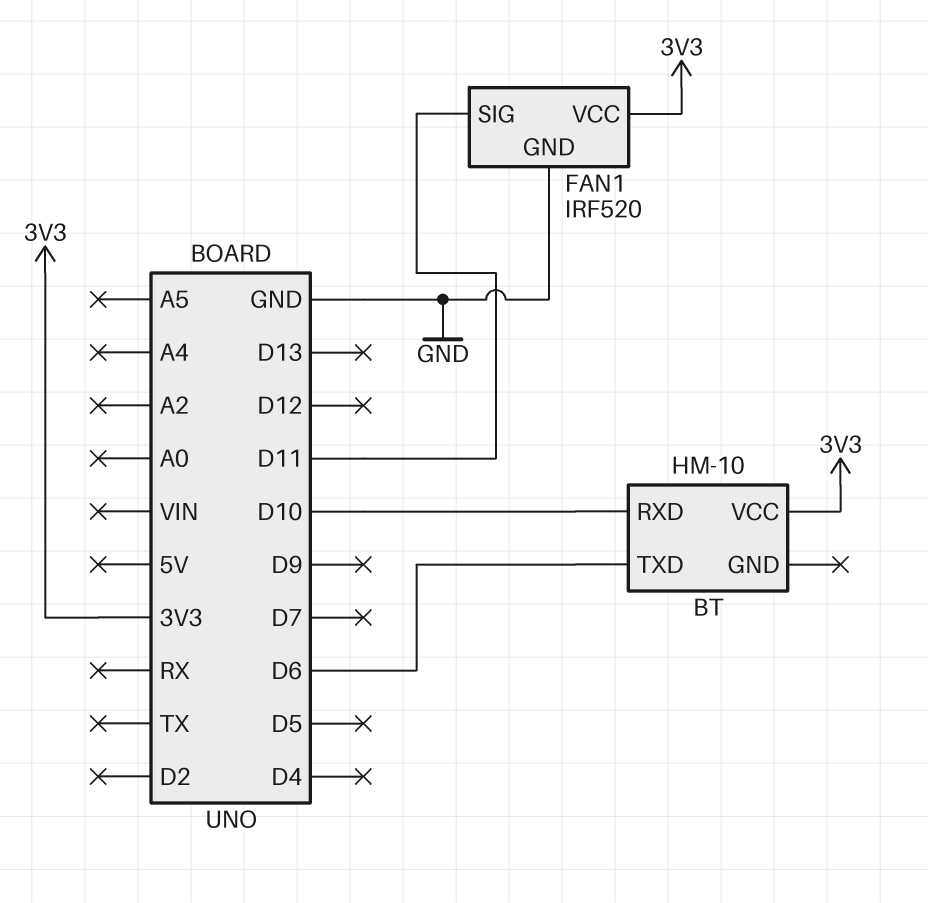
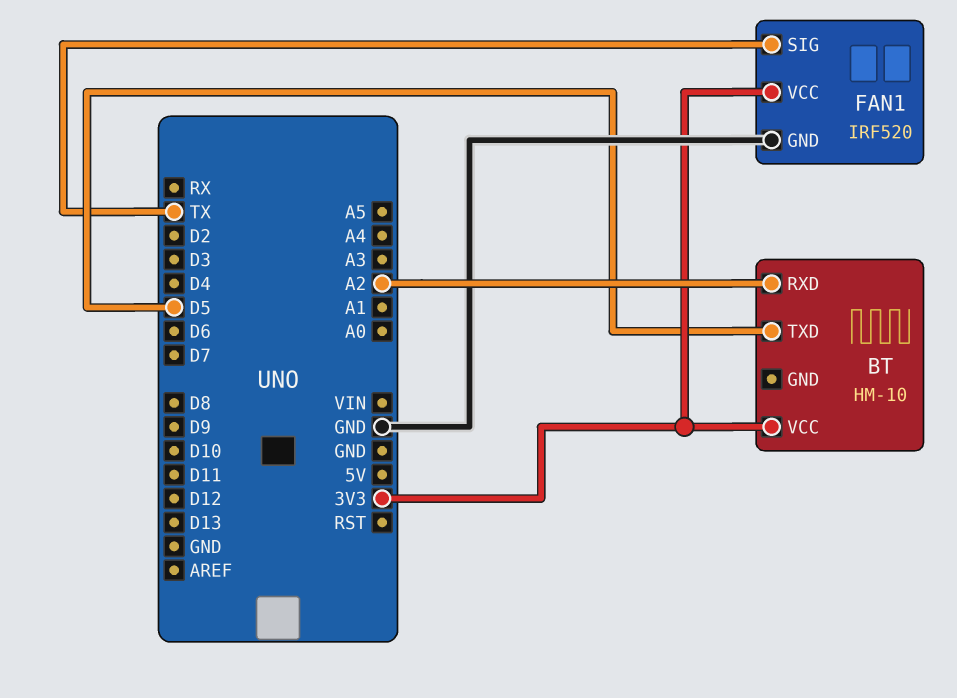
BT pin RXD: D10 -> A2
BT pin TXD: D6 -> D5
FAN1 pin SIG: D11 -> TX

